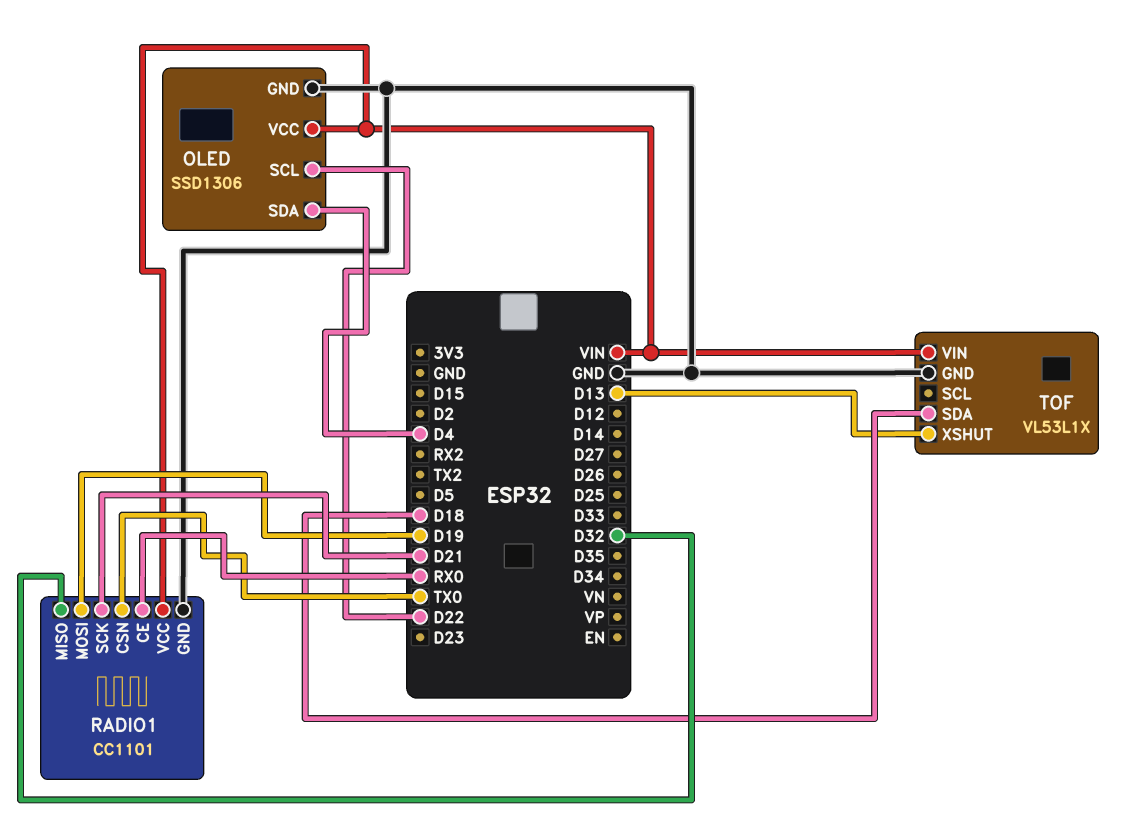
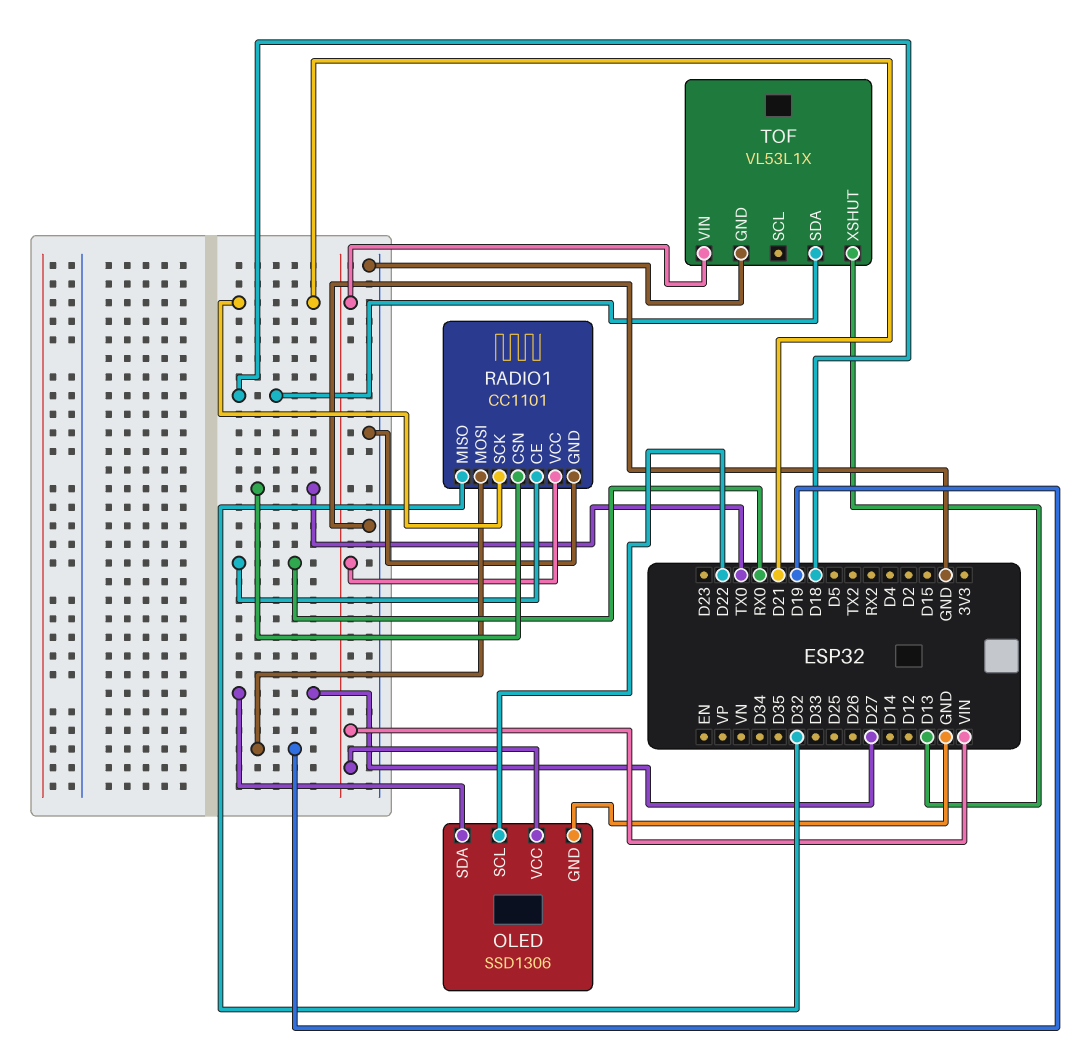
OLED pin SDA: D4 -> D27

